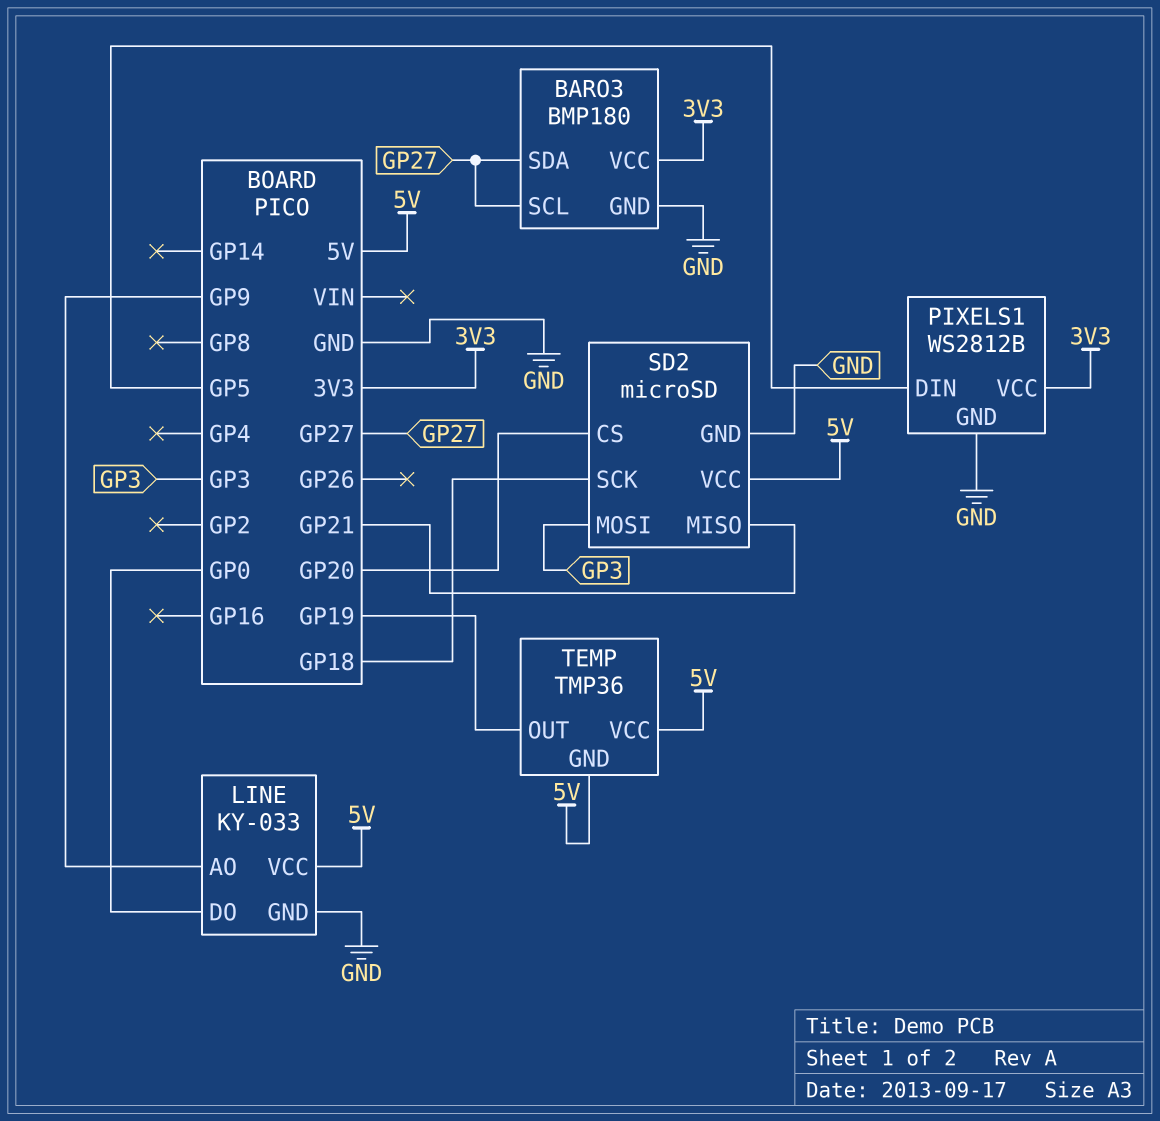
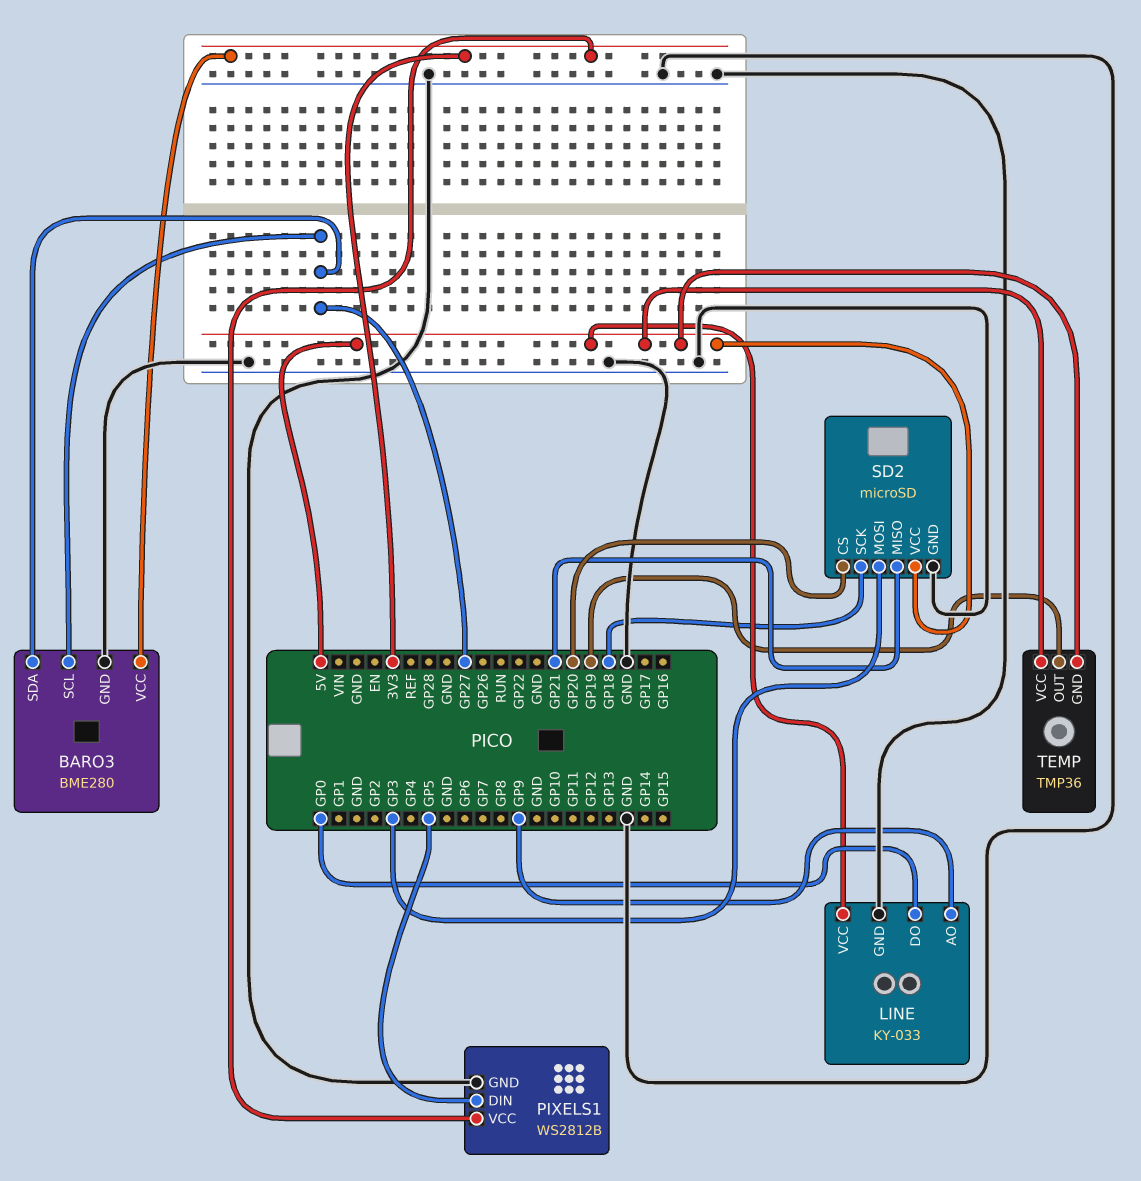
BARO3: BMP180 -> BME280

